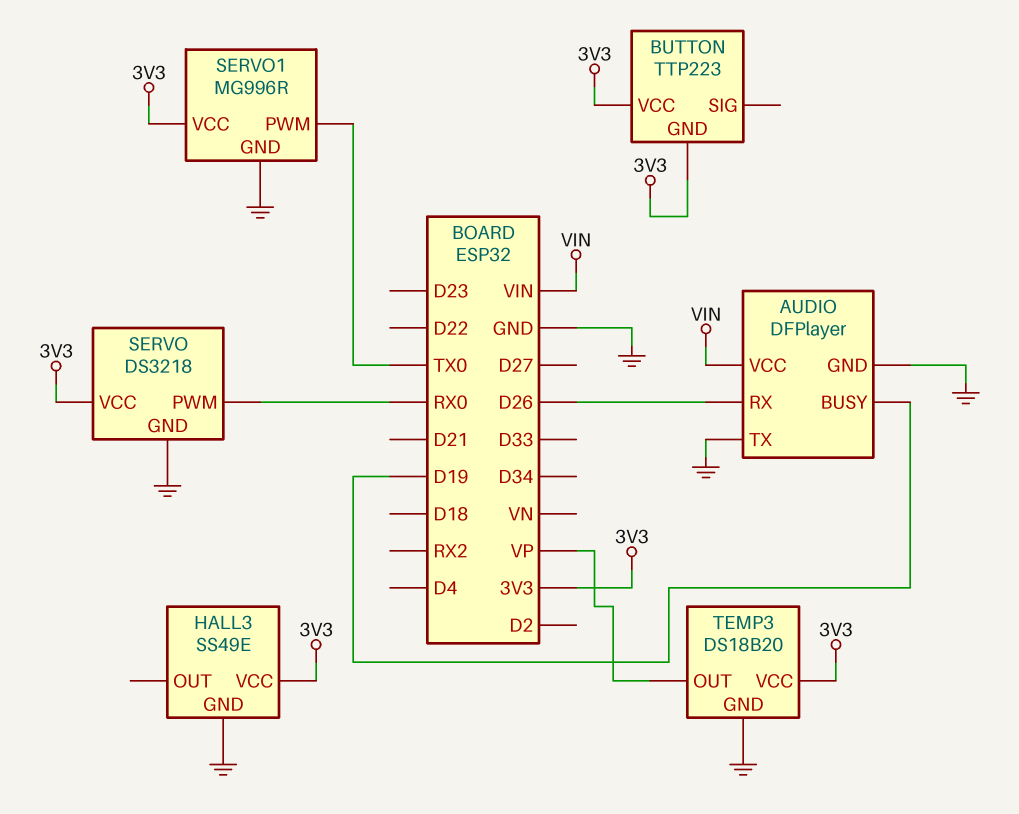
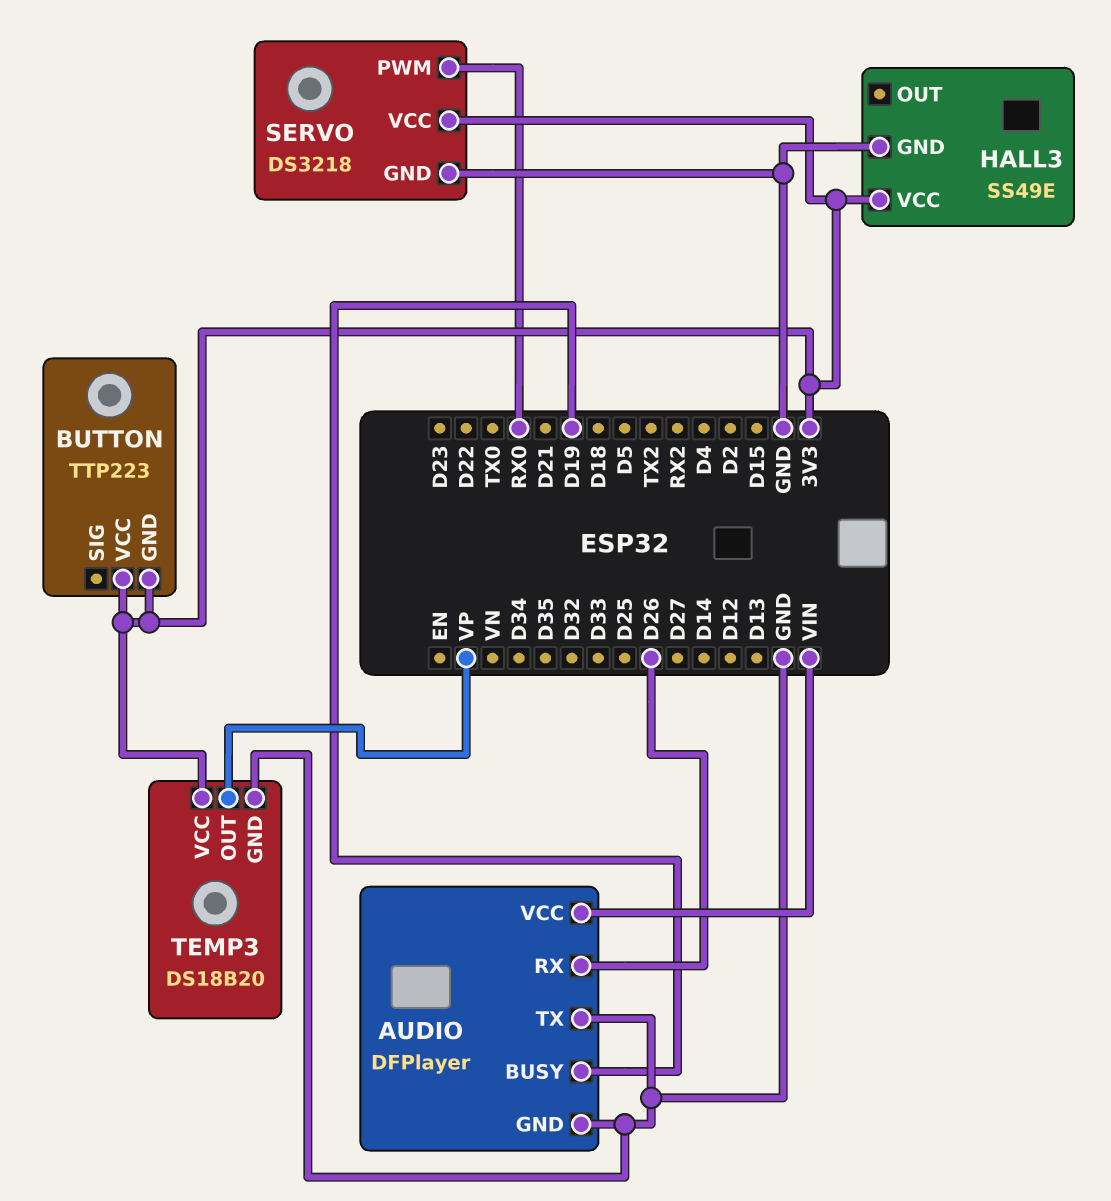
SERVO1: MG996R -> none
SERVO1 pin GND: GND -> none
SERVO1 pin PWM: TX0 -> none
SERVO1 pin VCC: 3V3 -> none

